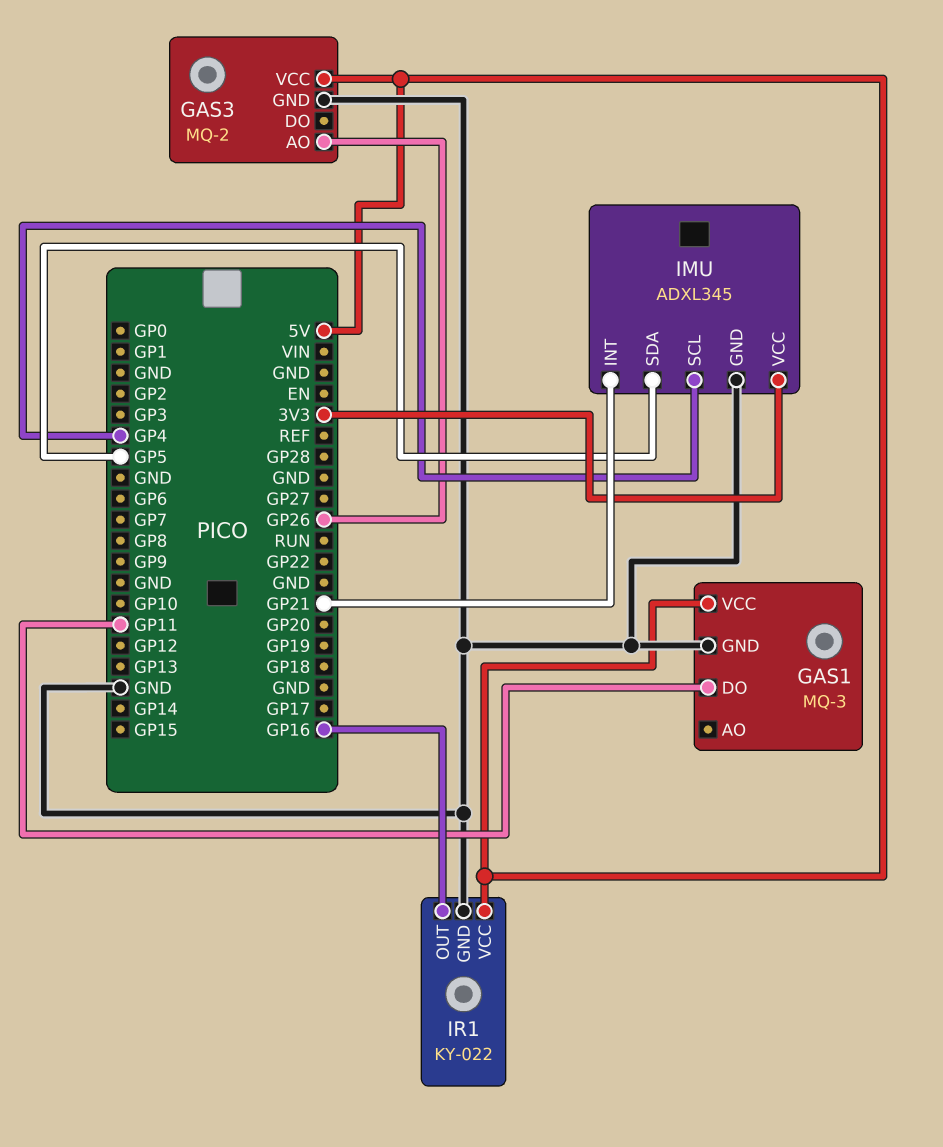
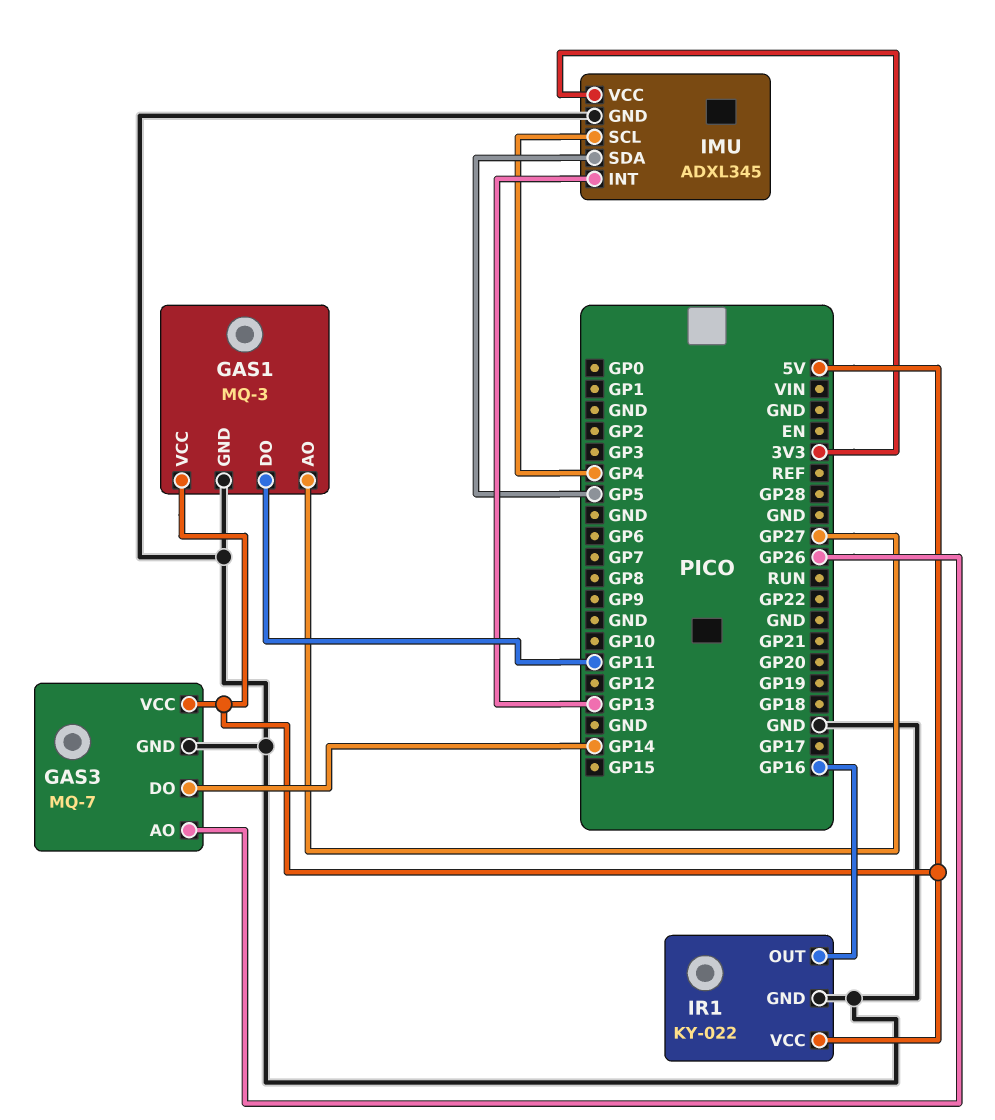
GAS1 pin AO: none -> GP27
GAS3: MQ-2 -> MQ-7
GAS3 pin DO: none -> GP14
IMU pin INT: GP21 -> GP13

